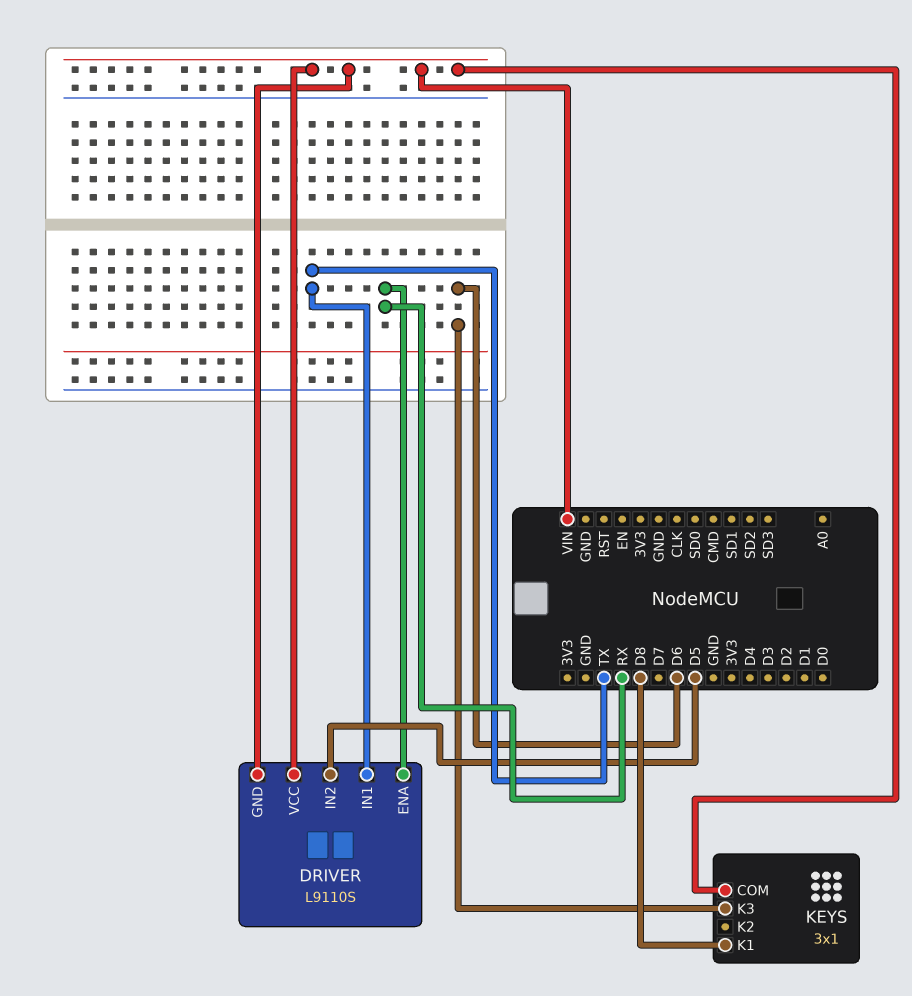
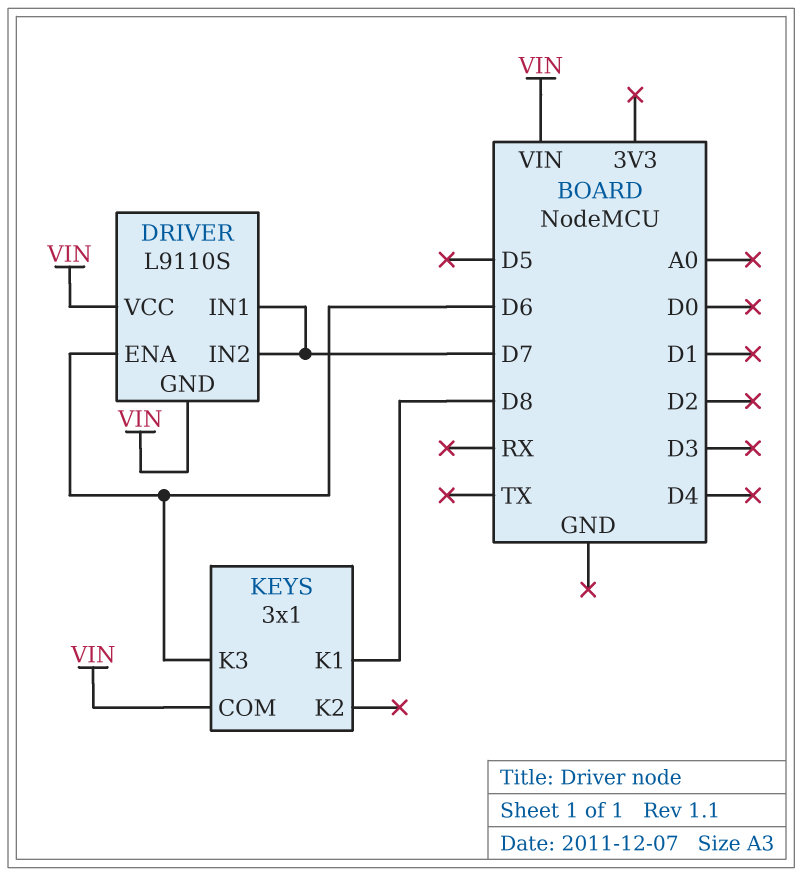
DRIVER pin ENA: RX -> D6
DRIVER pin IN1: TX -> D7
DRIVER pin IN2: D5 -> D7

